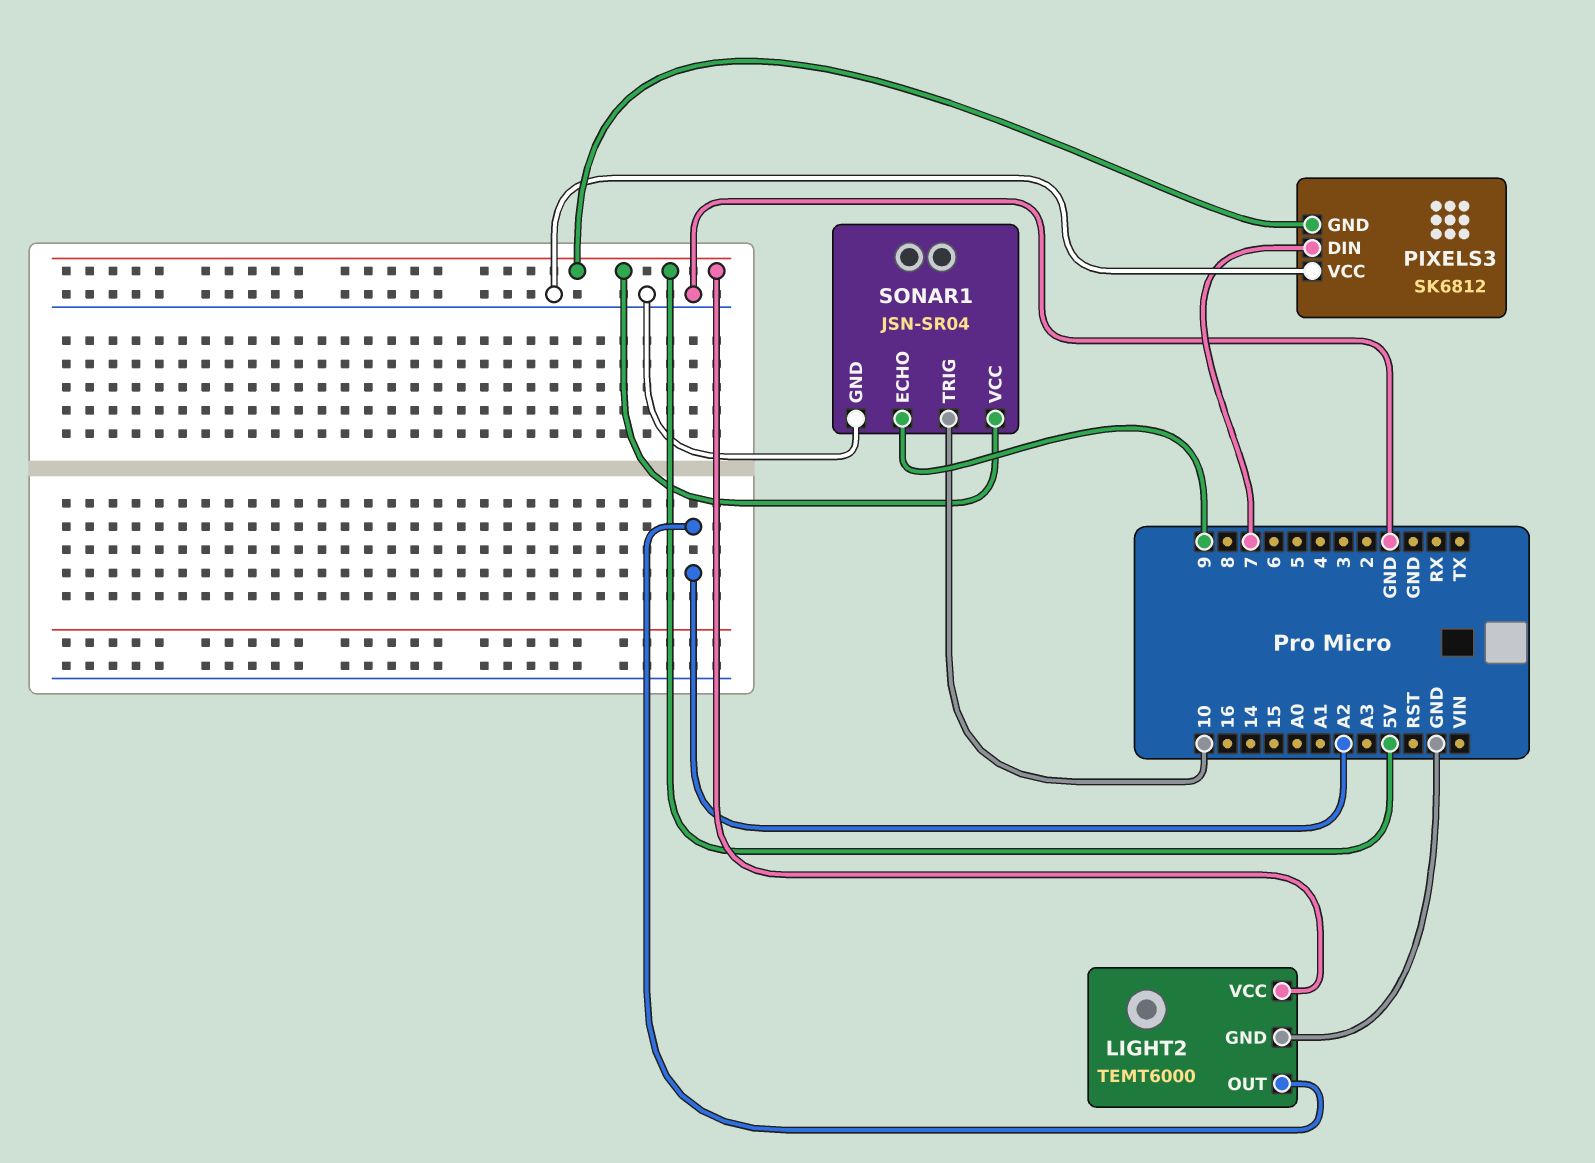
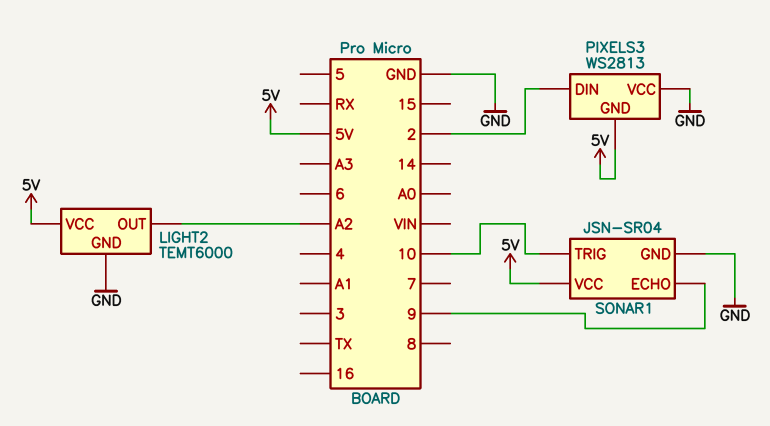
PIXELS3: SK6812 -> WS2813
PIXELS3 pin DIN: 7 -> 2

